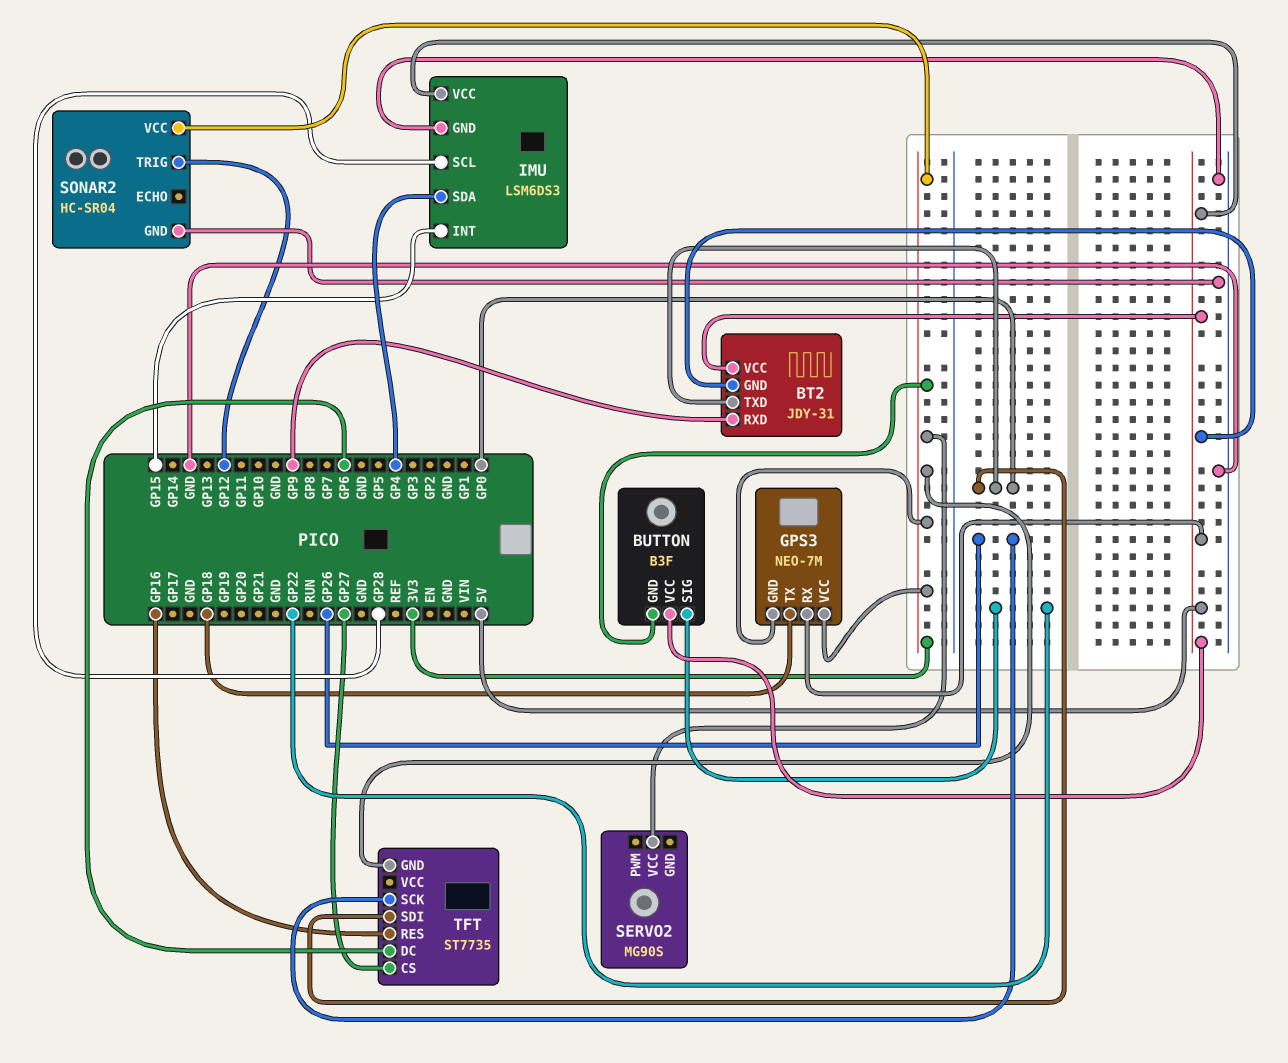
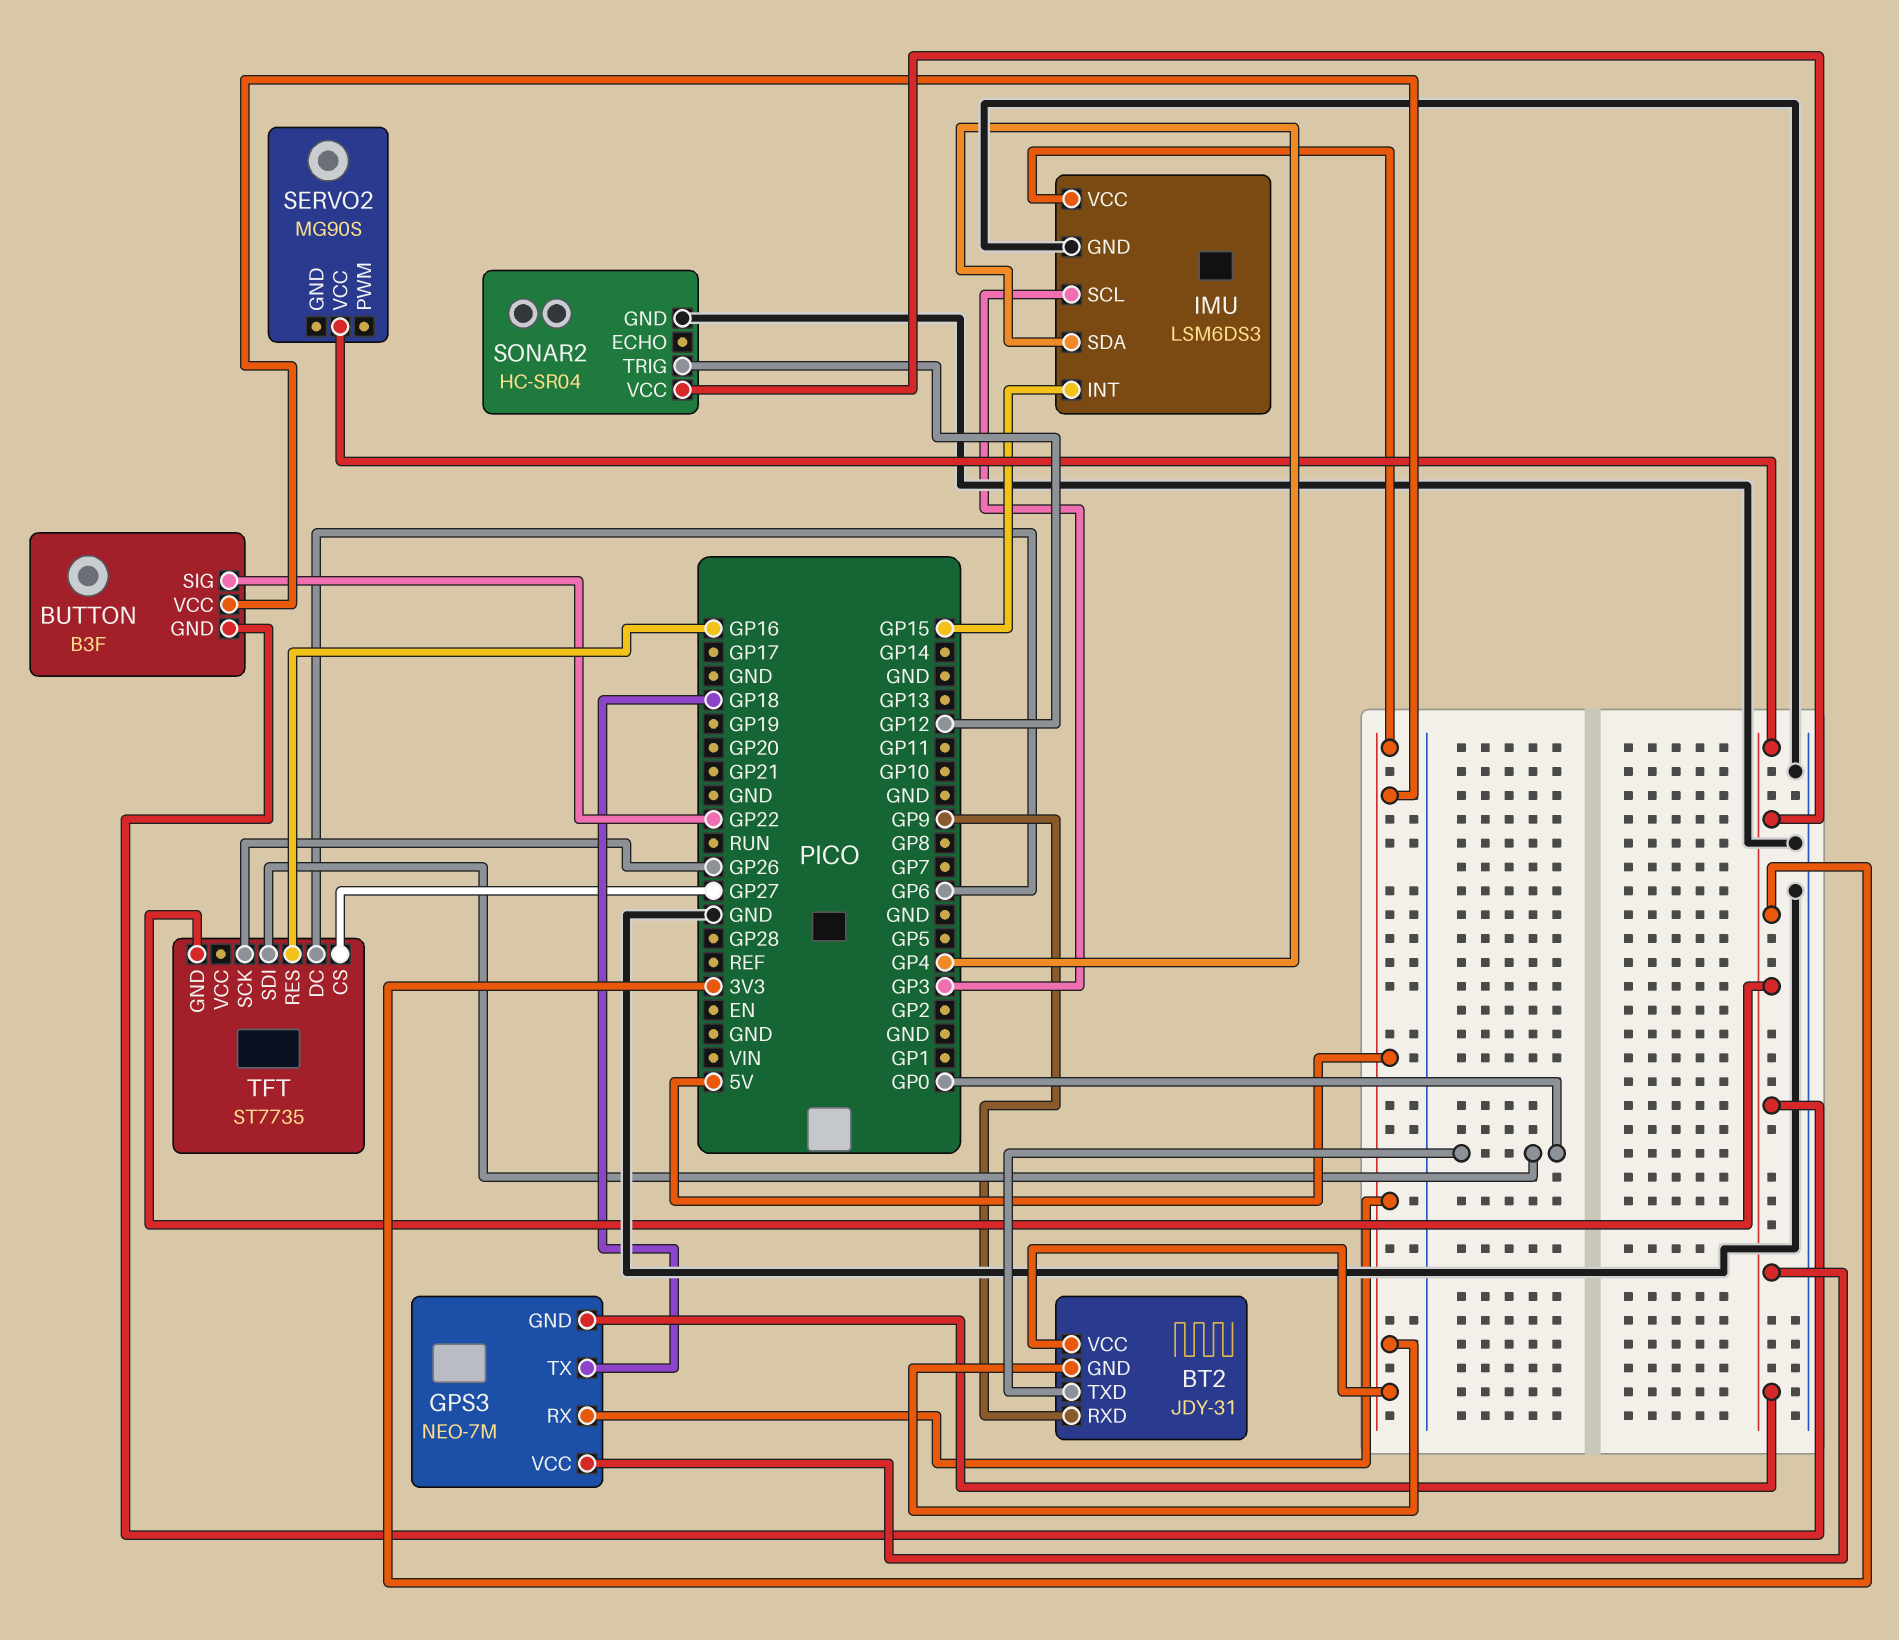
IMU pin SCL: GP28 -> GP3

